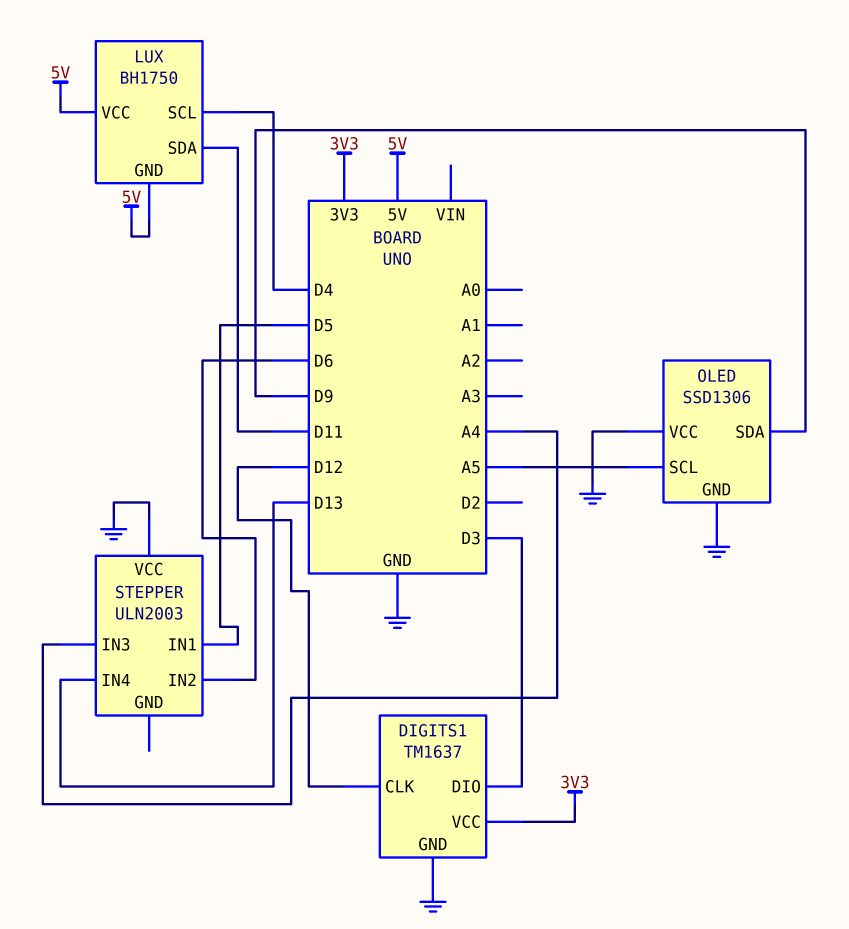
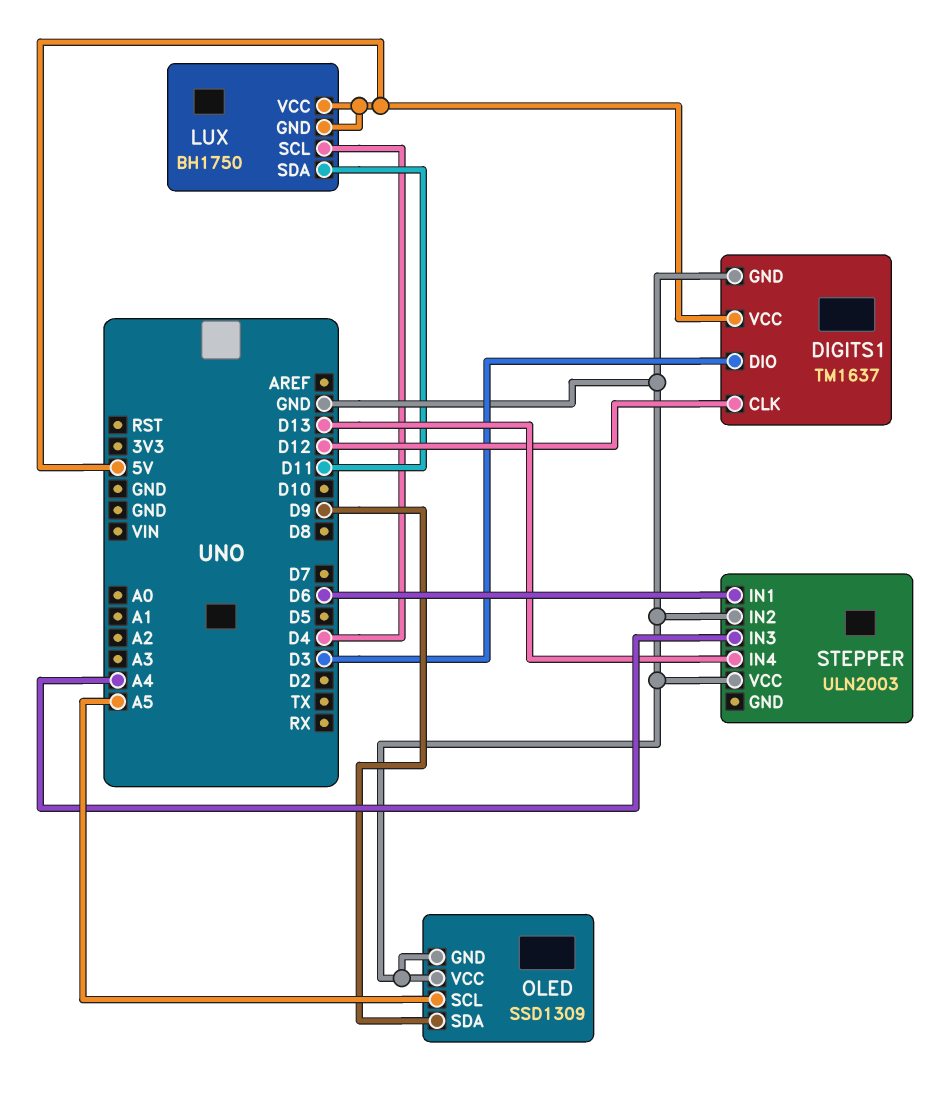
DIGITS1 pin VCC: 3V3 -> 5V
OLED: SSD1306 -> SSD1309
STEPPER pin IN1: D5 -> D6
STEPPER pin IN2: D6 -> GND

